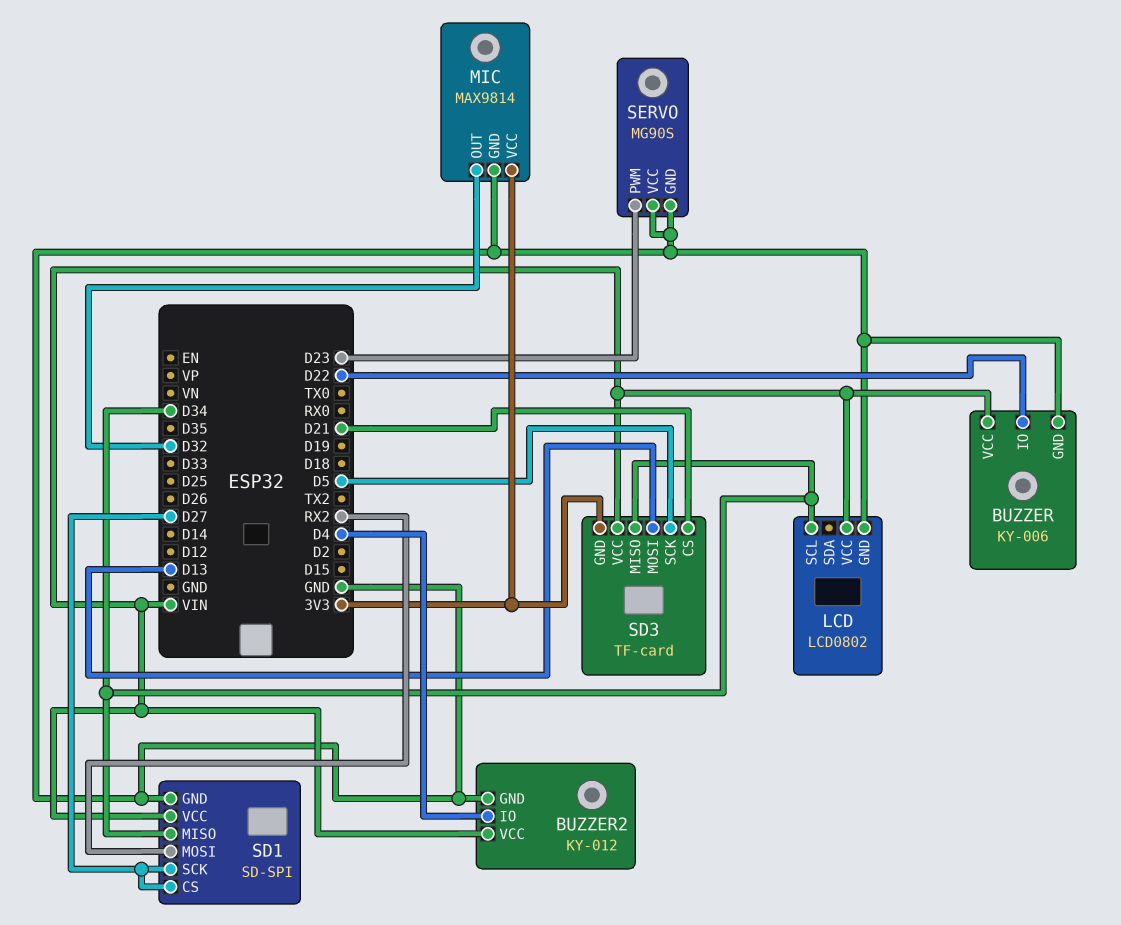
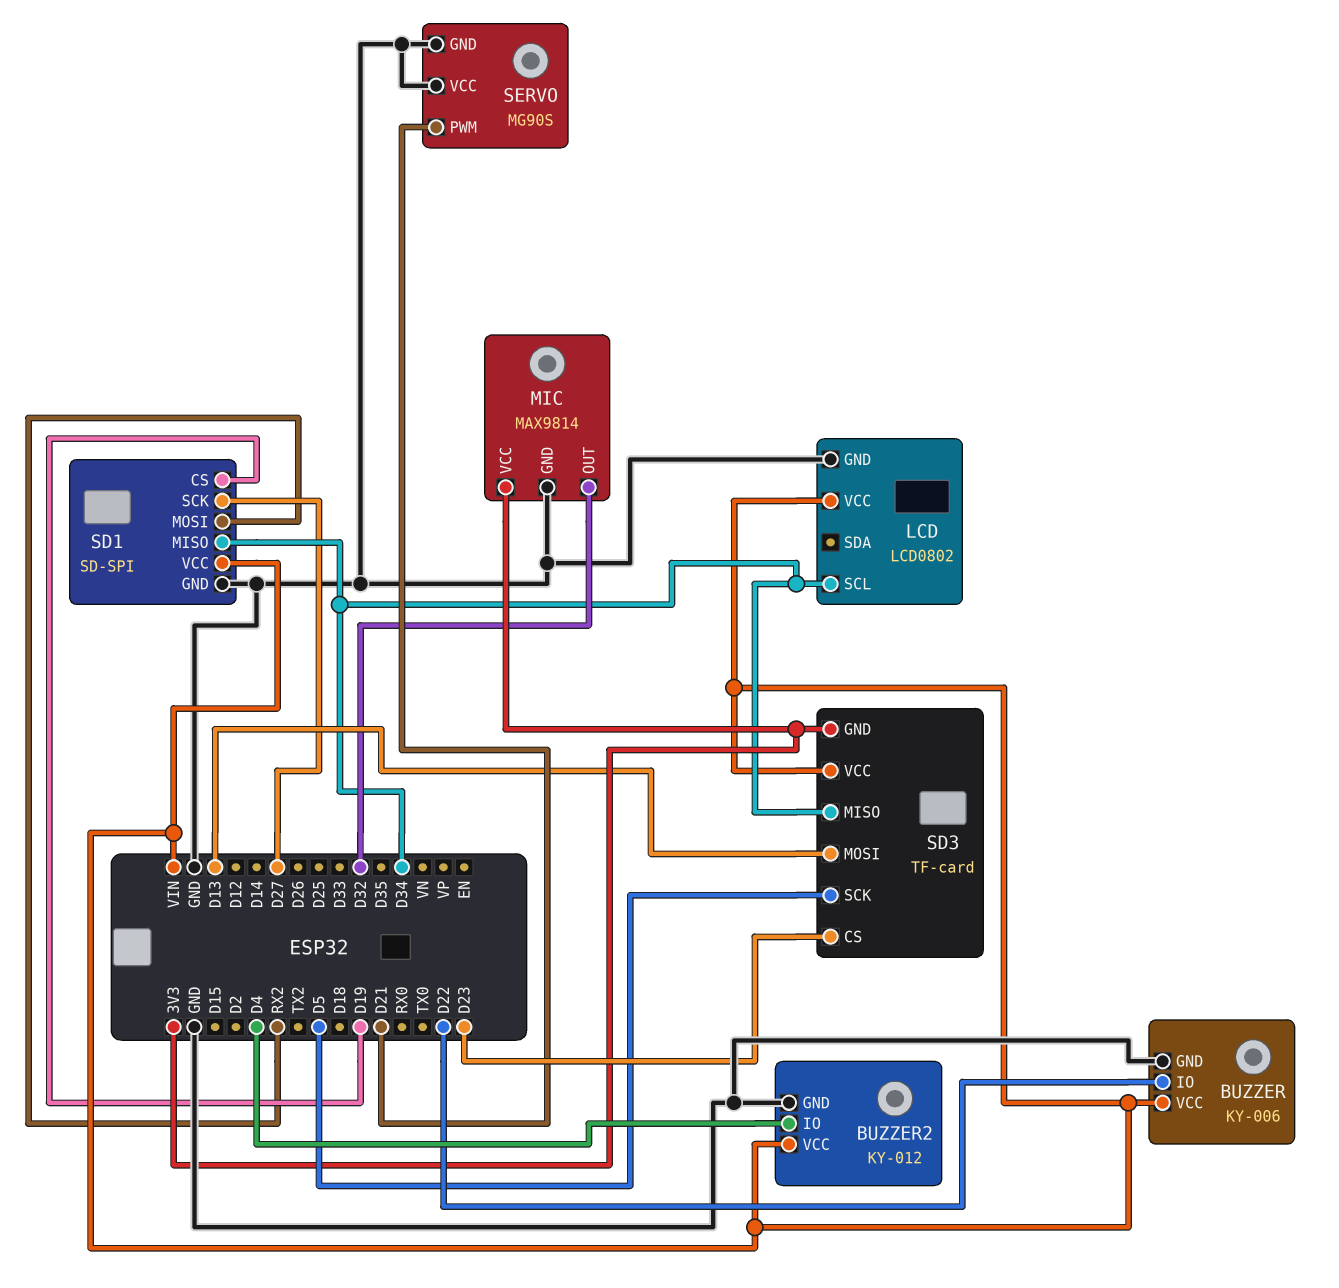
SD1 pin CS: D27 -> D19
SD3 pin CS: D21 -> D23
SERVO pin PWM: D23 -> D21

